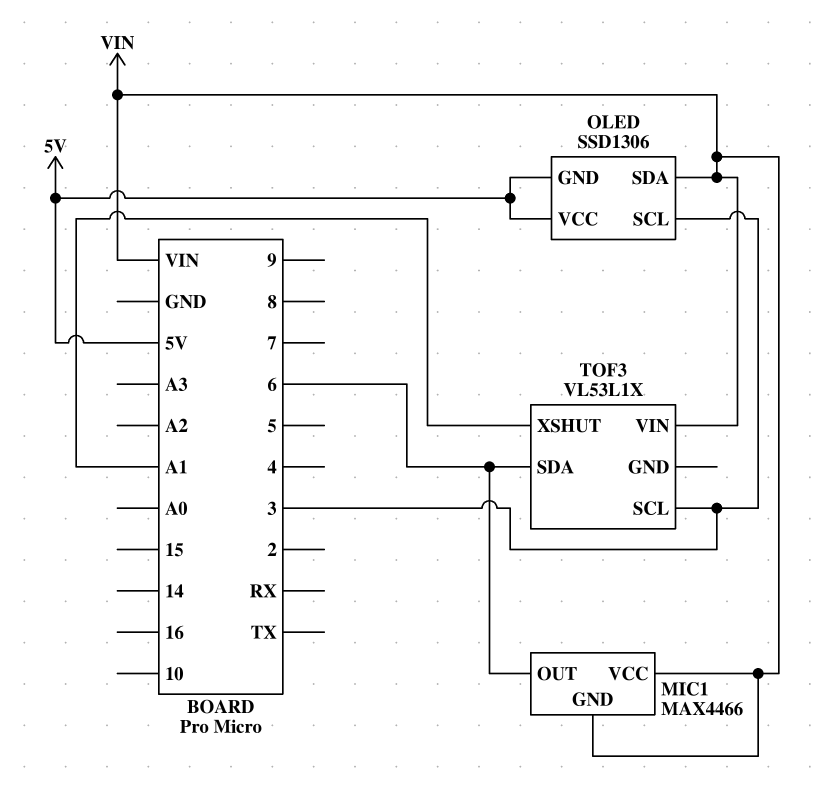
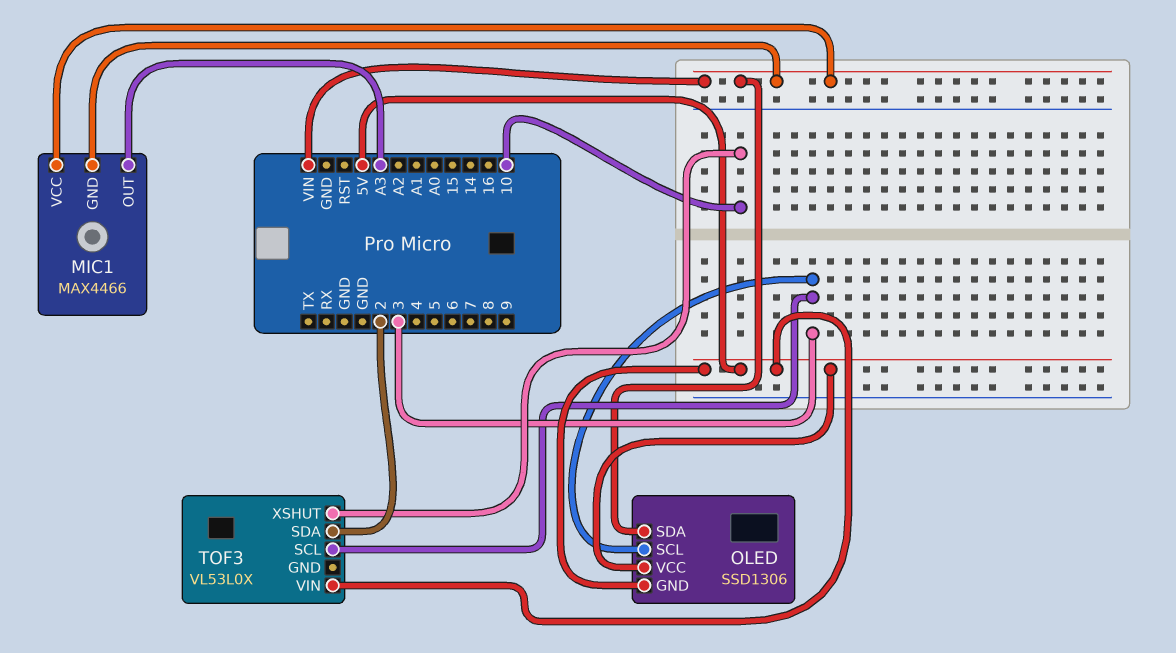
MIC1 pin OUT: 6 -> A3
TOF3: VL53L1X -> VL53L0X
TOF3 pin SDA: 6 -> 2
TOF3 pin VIN: VIN -> 5V
TOF3 pin XSHUT: A1 -> 10

